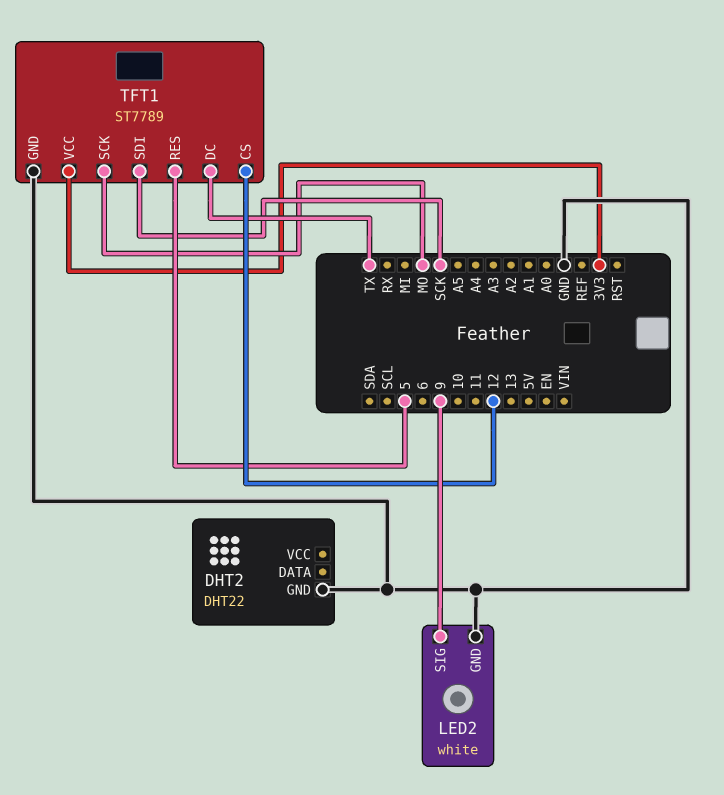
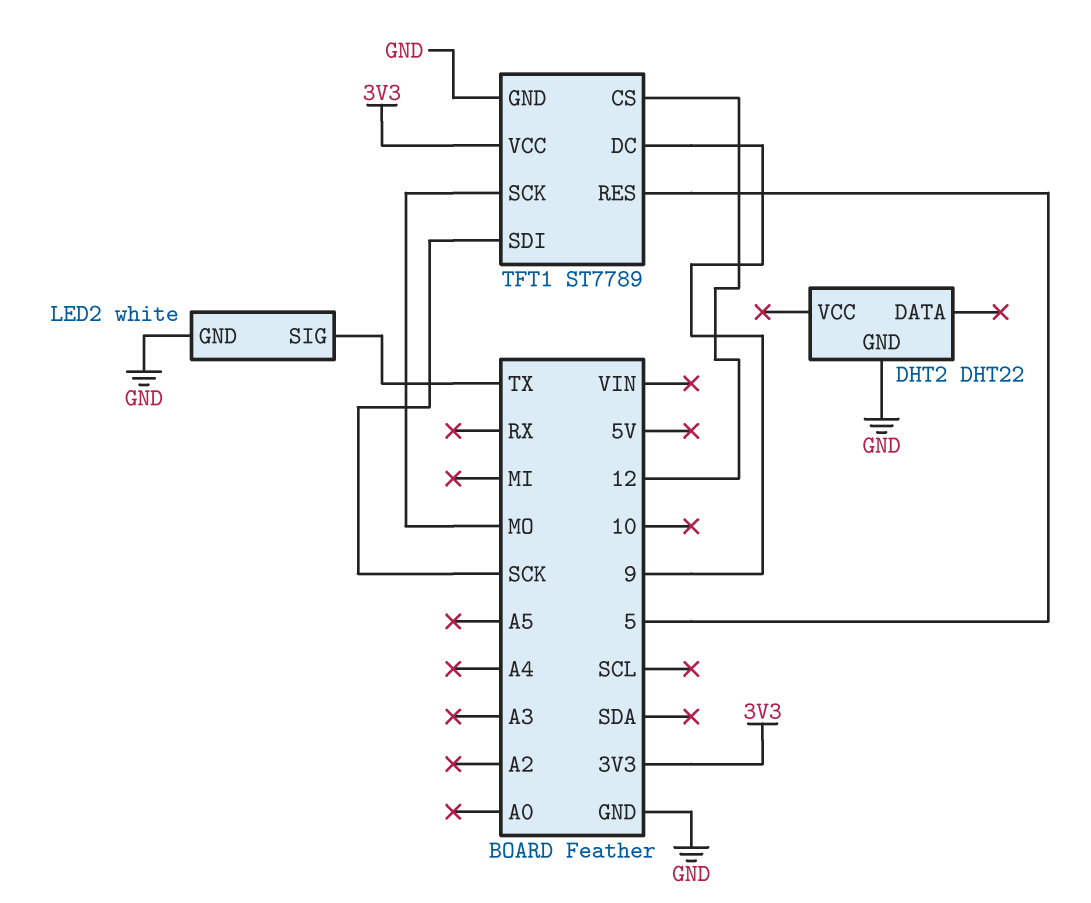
LED2 pin SIG: 9 -> TX
TFT1 pin DC: TX -> 9

